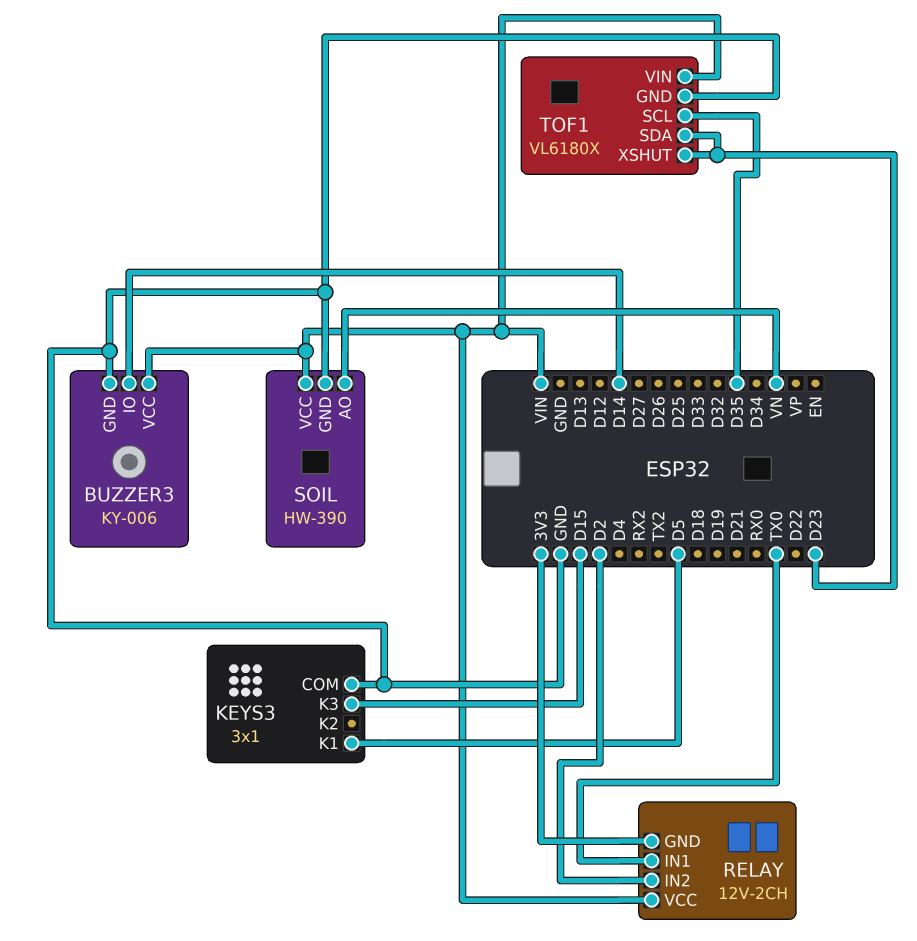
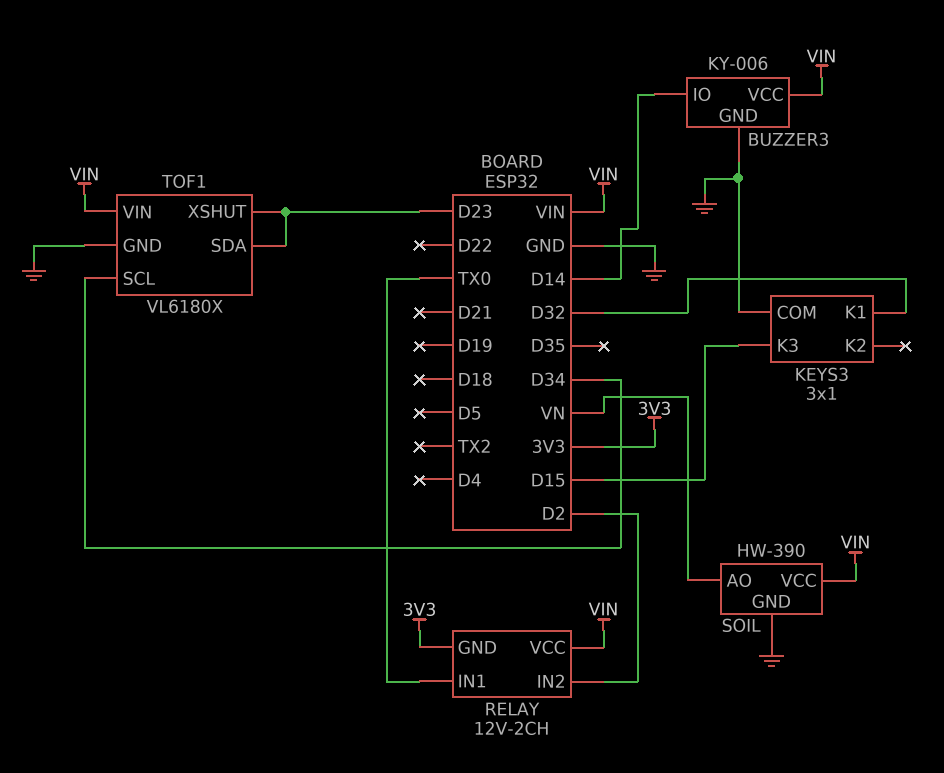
KEYS3 pin K1: D5 -> D32
TOF1 pin SCL: D35 -> D34

